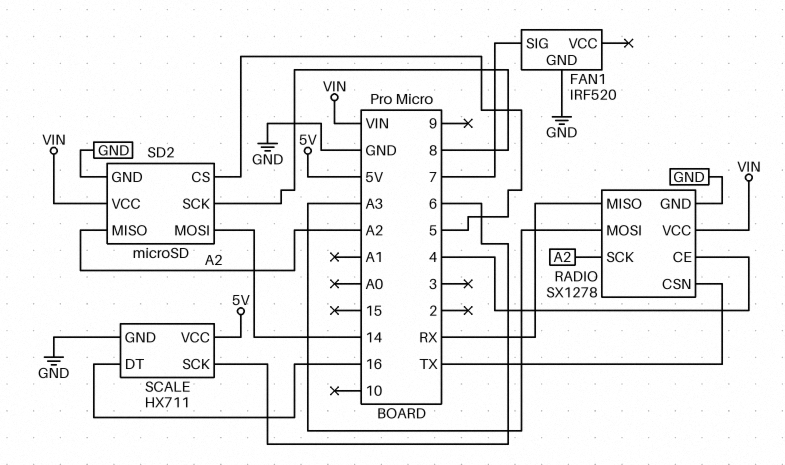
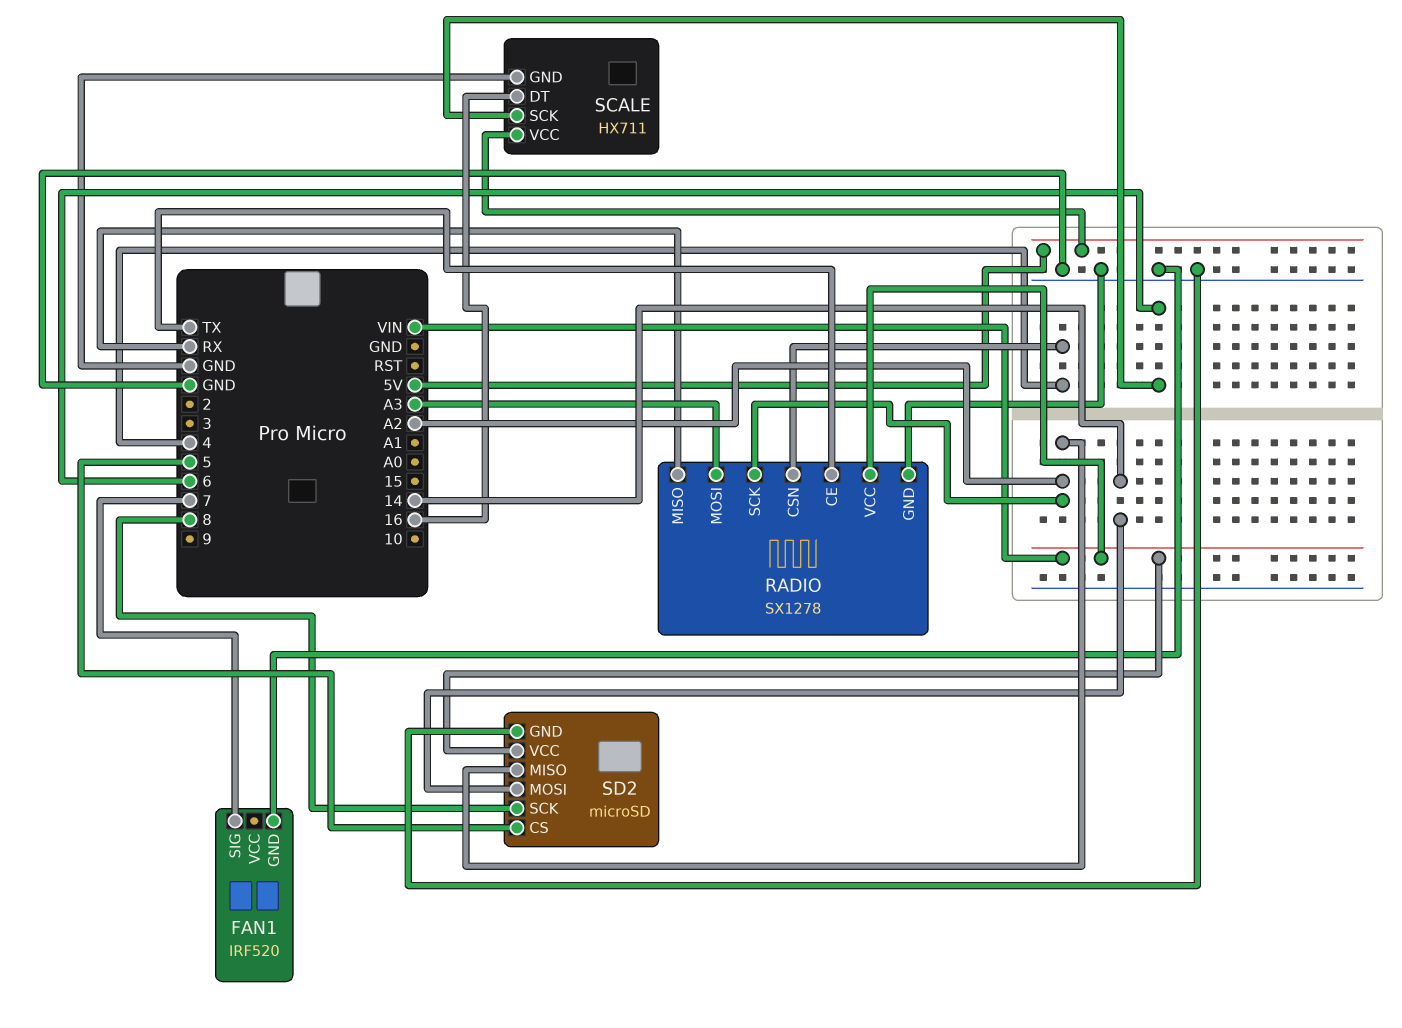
RADIO pin CE: 4 -> TX
RADIO pin CSN: TX -> 4

